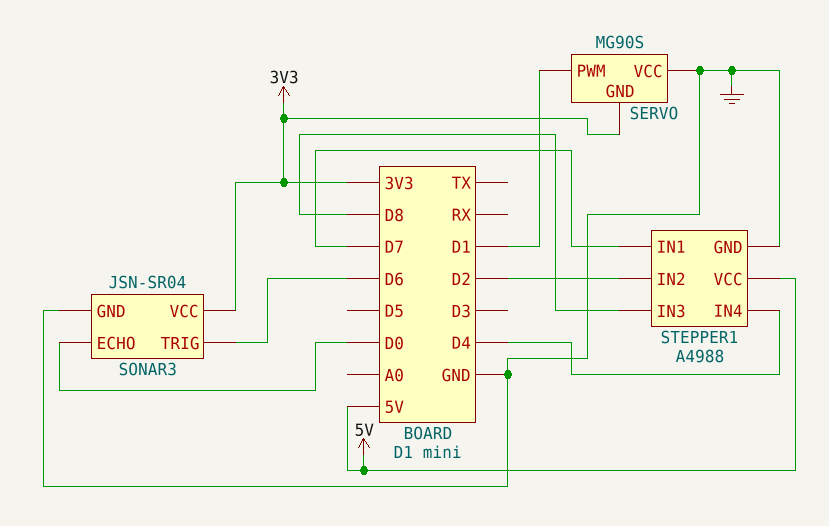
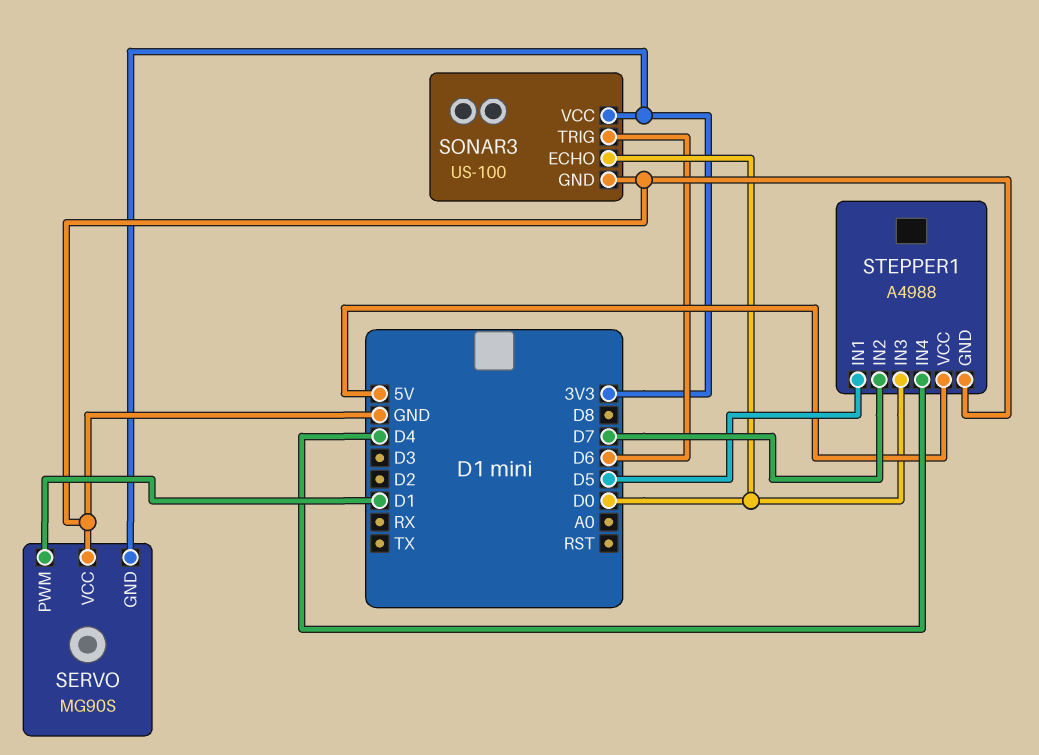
SONAR3: JSN-SR04 -> US-100
STEPPER1 pin IN1: D7 -> D5
STEPPER1 pin IN2: D2 -> D7
STEPPER1 pin IN3: D8 -> D0

